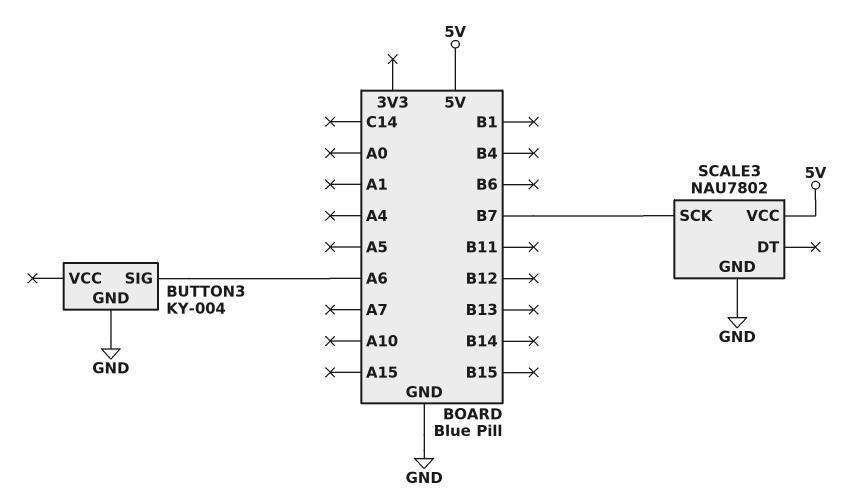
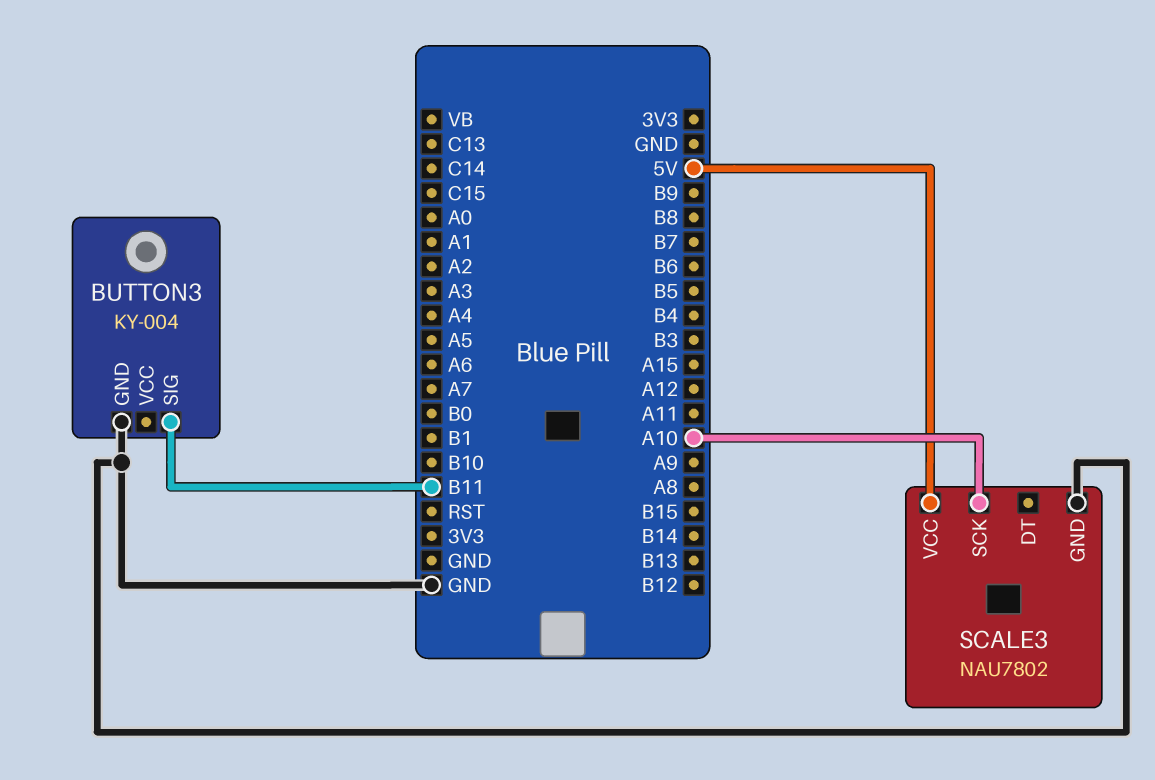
BUTTON3 pin SIG: A6 -> B11
SCALE3 pin SCK: B7 -> A10

